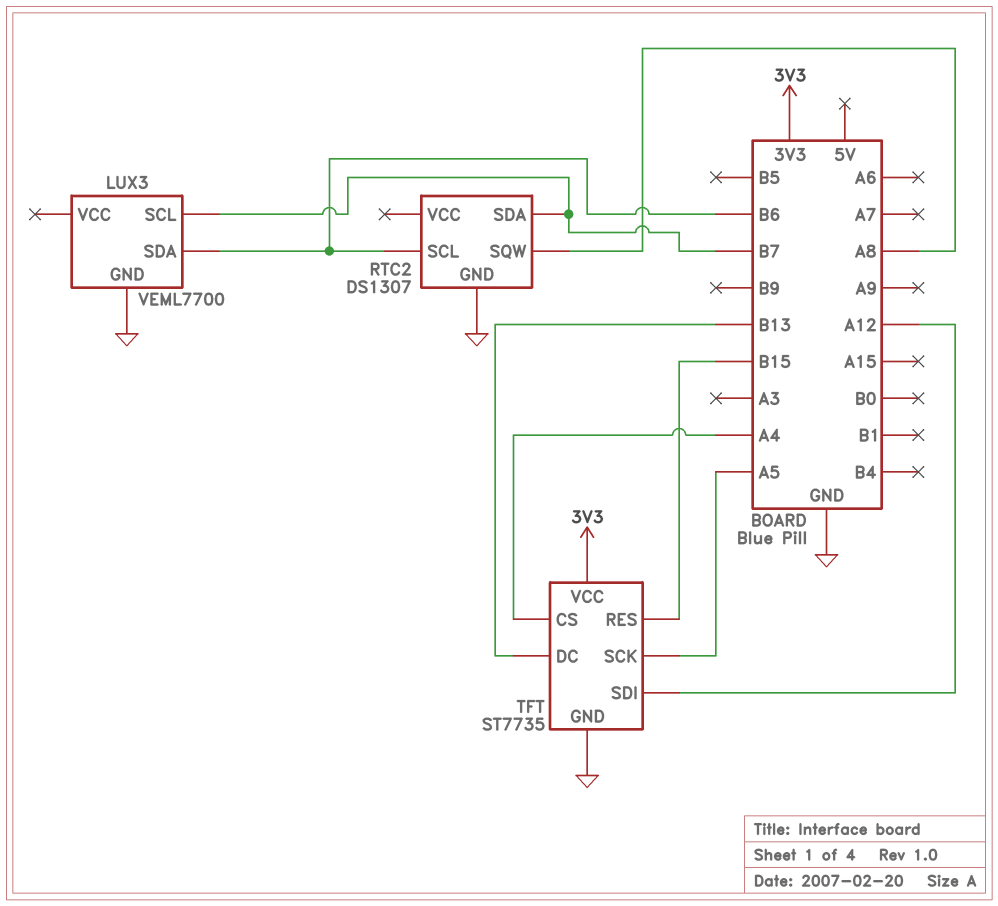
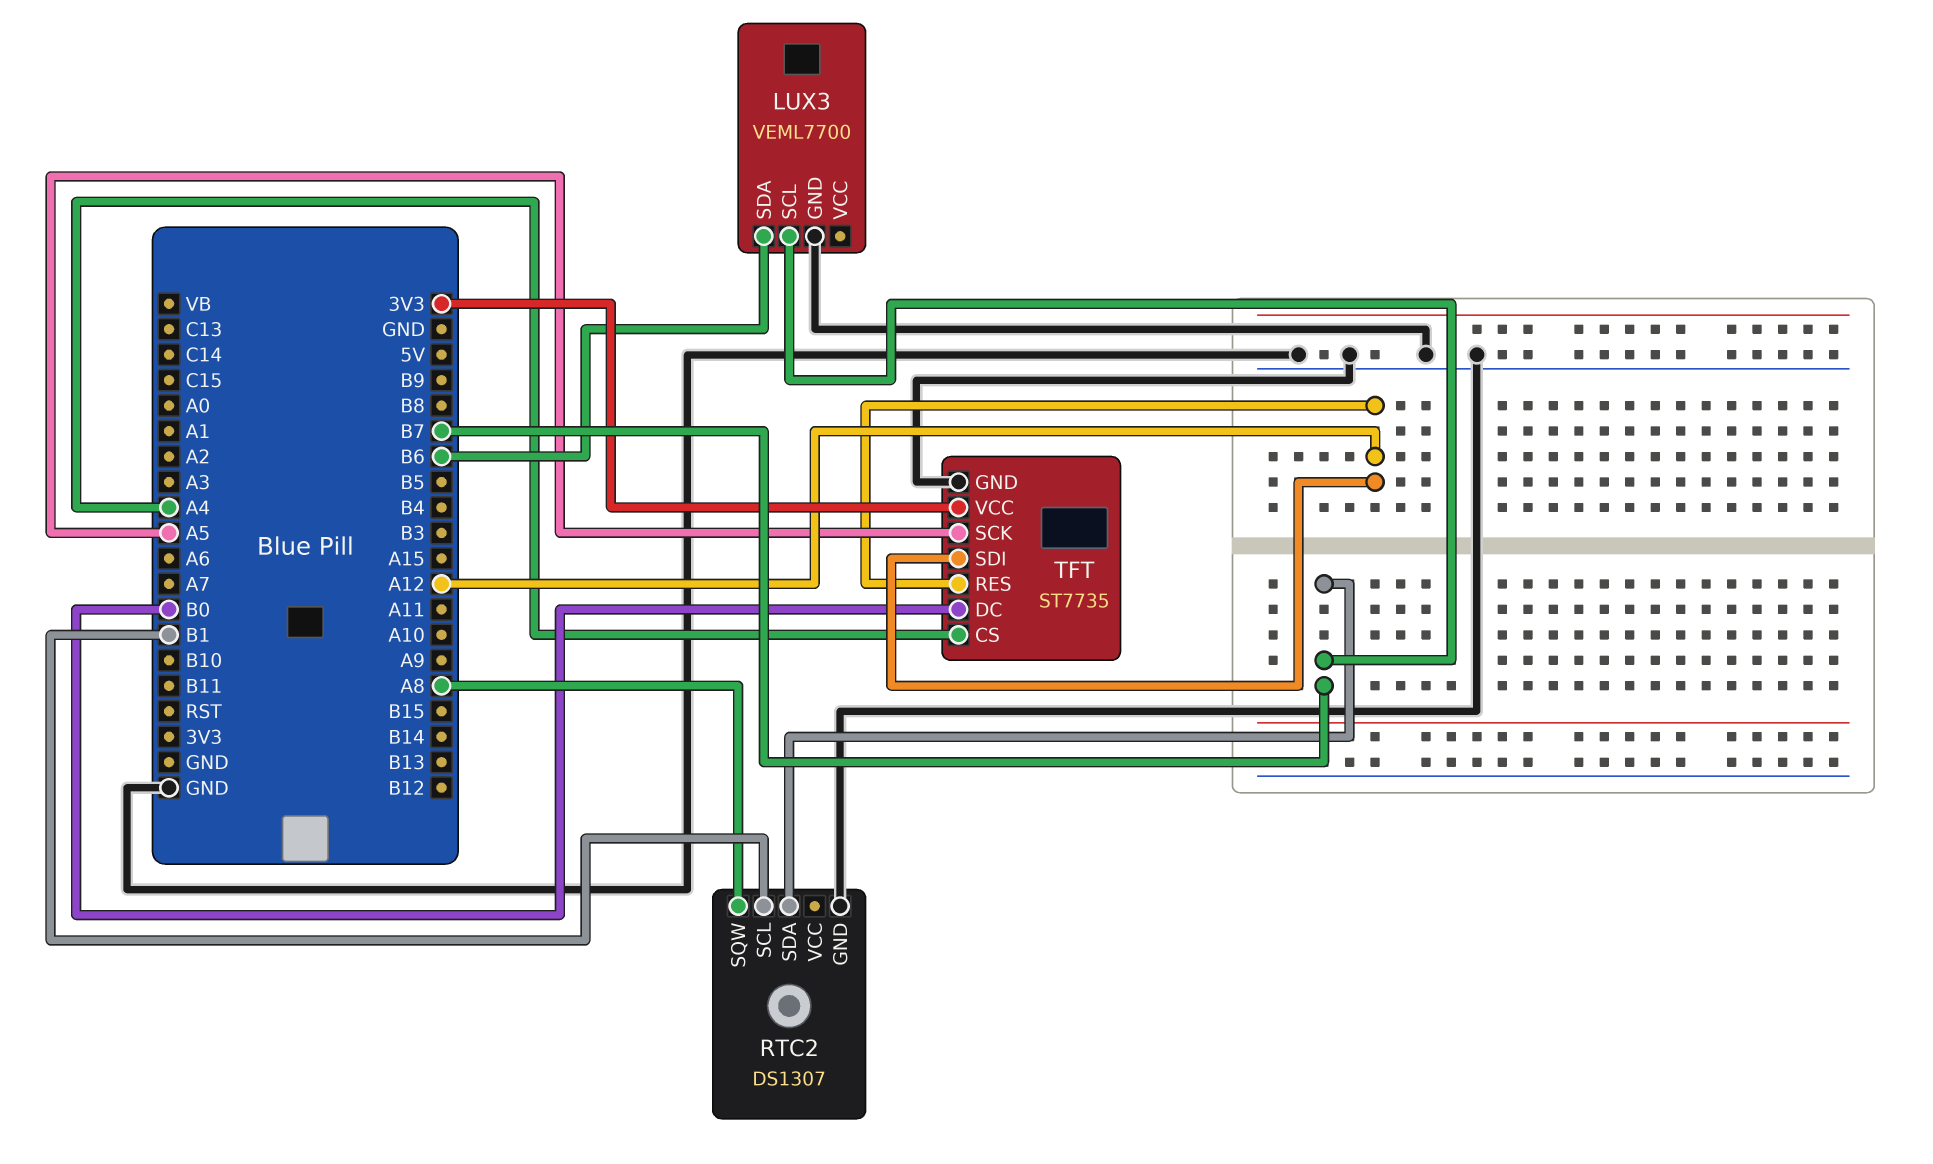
RTC2 pin SCL: B6 -> B1
TFT pin DC: B13 -> B0
TFT pin RES: B15 -> A12

